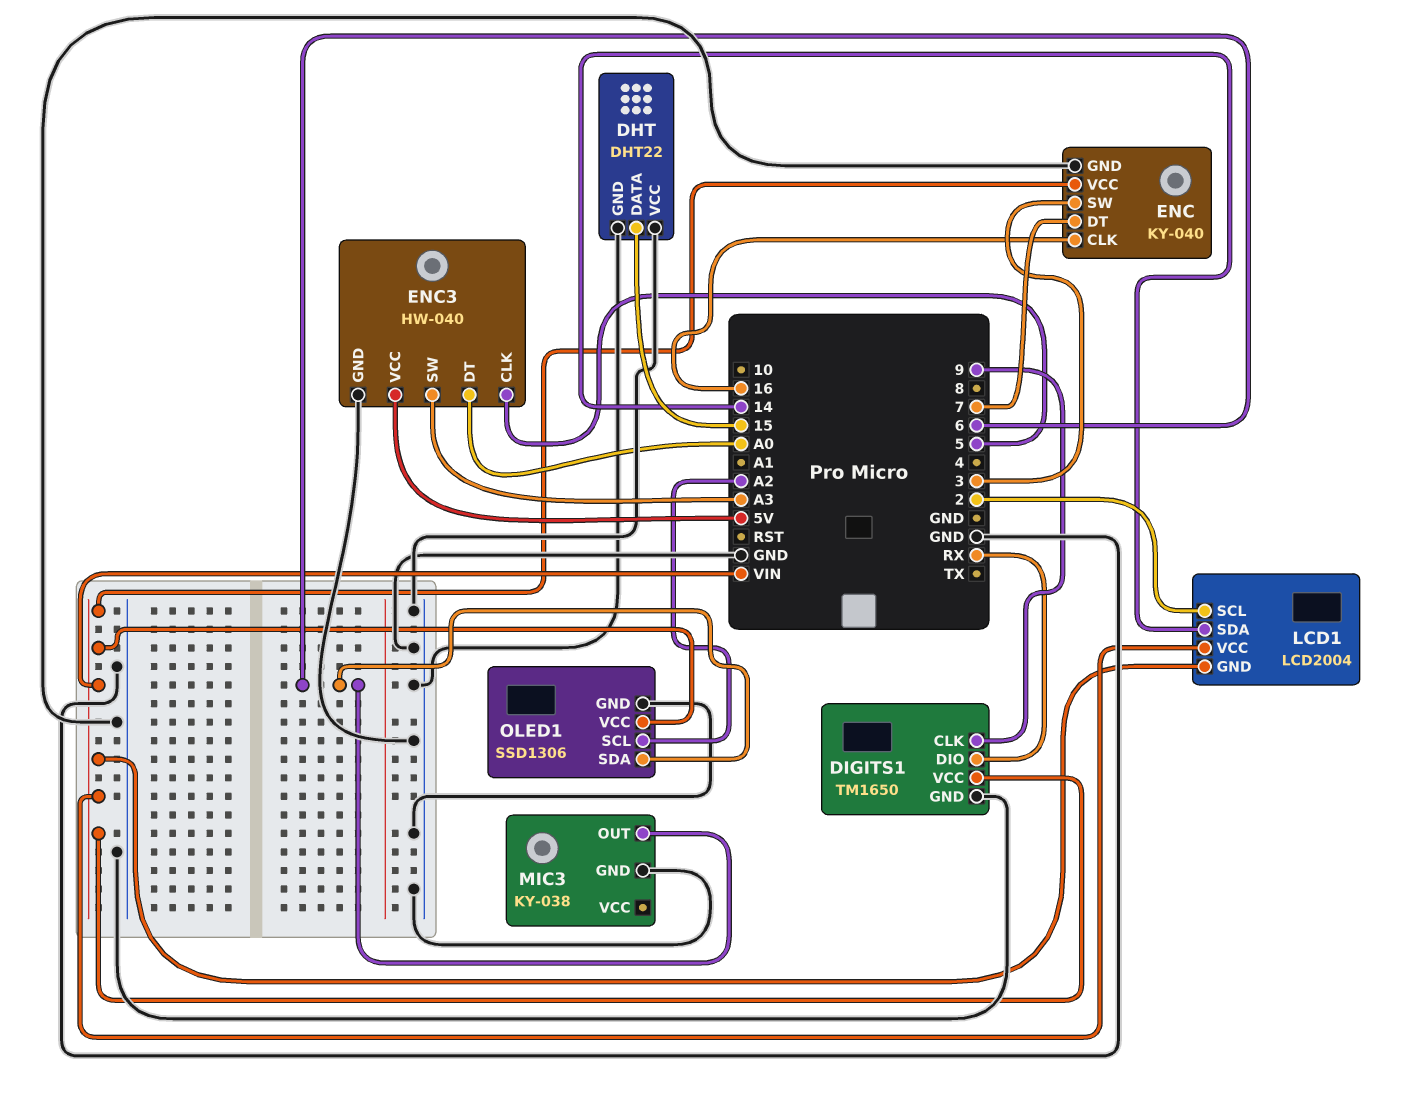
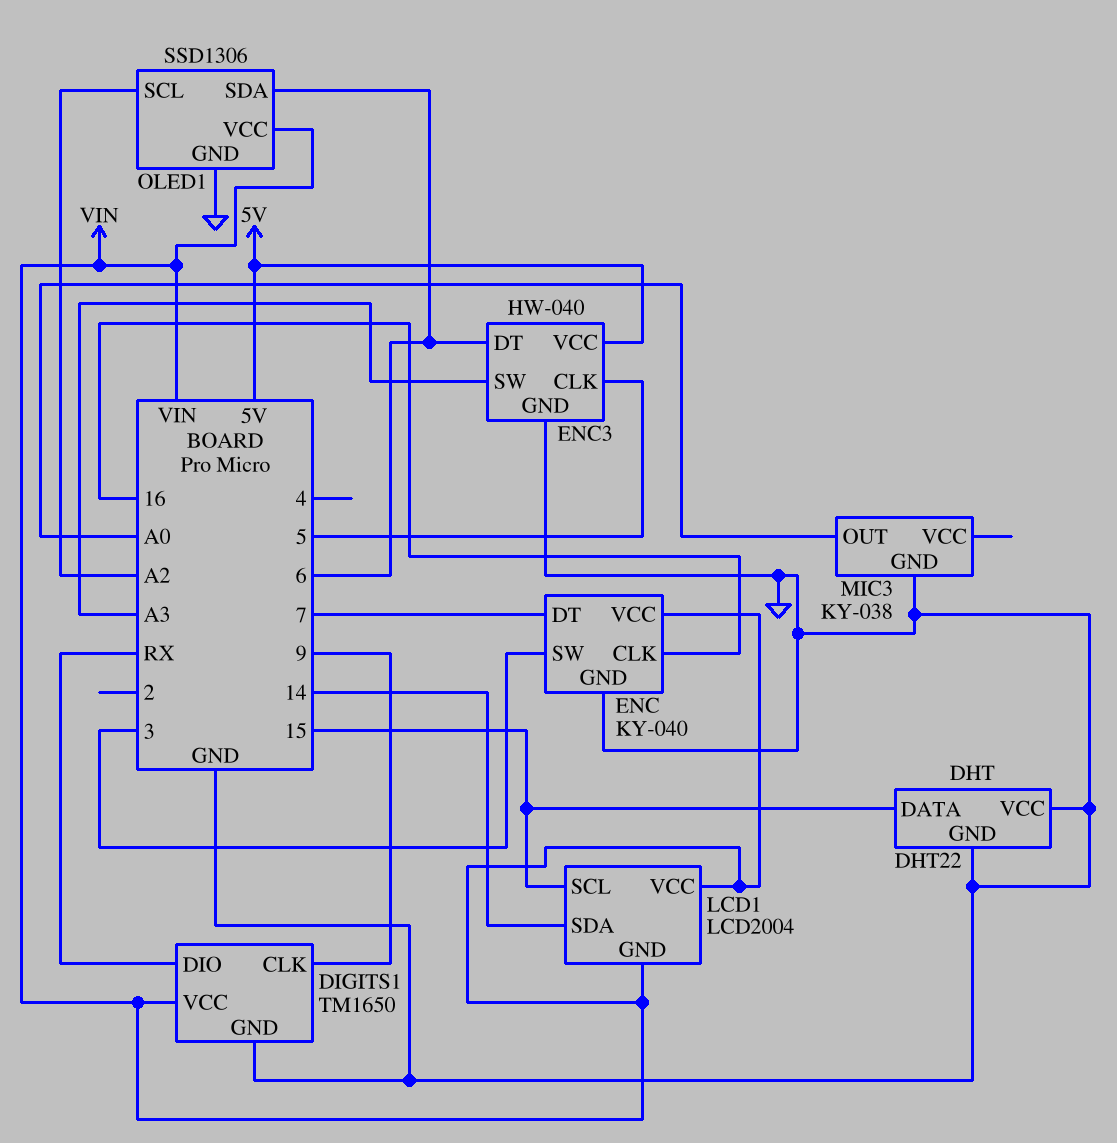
ENC3 pin DT: A0 -> 6
LCD1 pin SCL: 2 -> 15
MIC3 pin OUT: 6 -> A0

